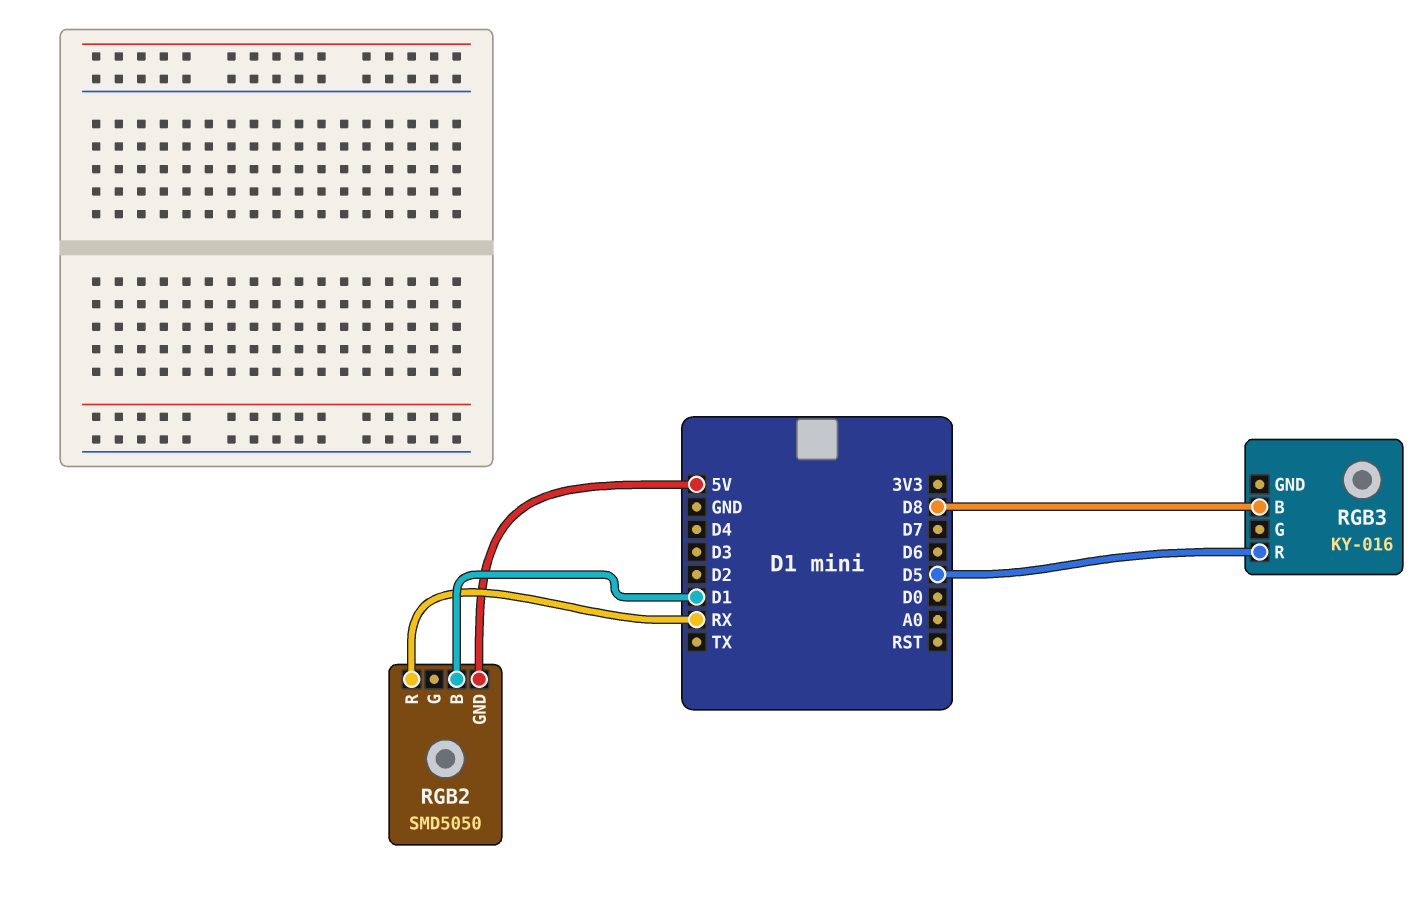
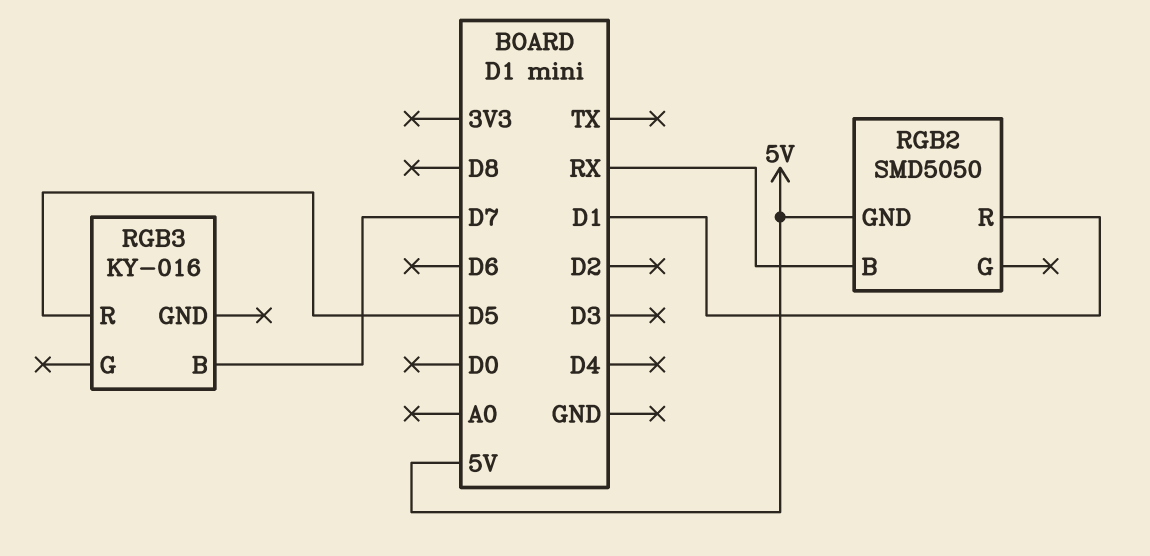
RGB2 pin B: D1 -> RX
RGB2 pin R: RX -> D1
RGB3 pin B: D8 -> D7

